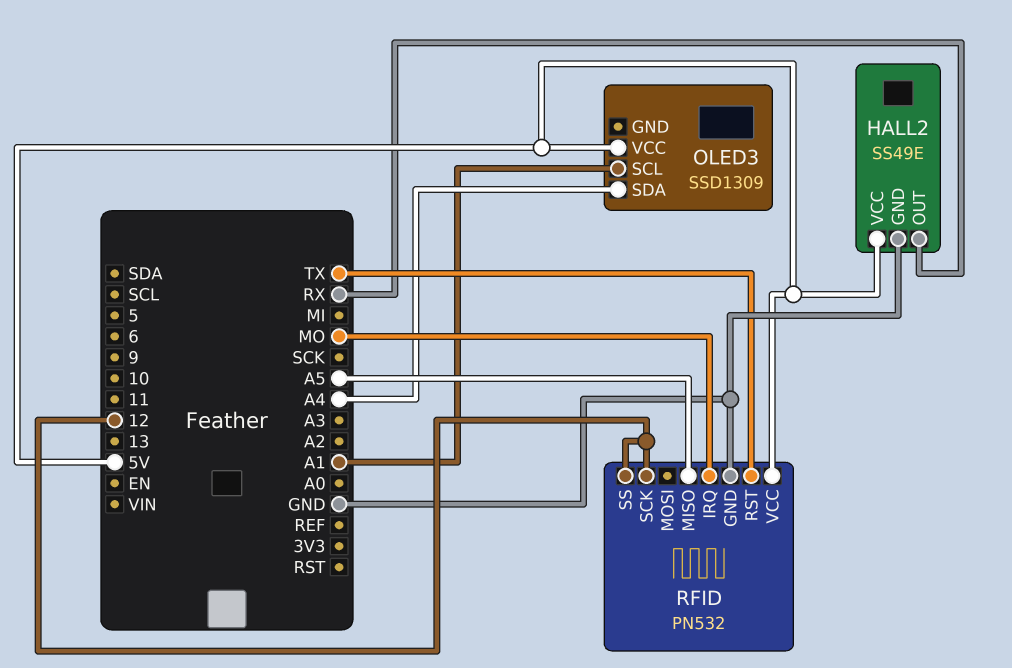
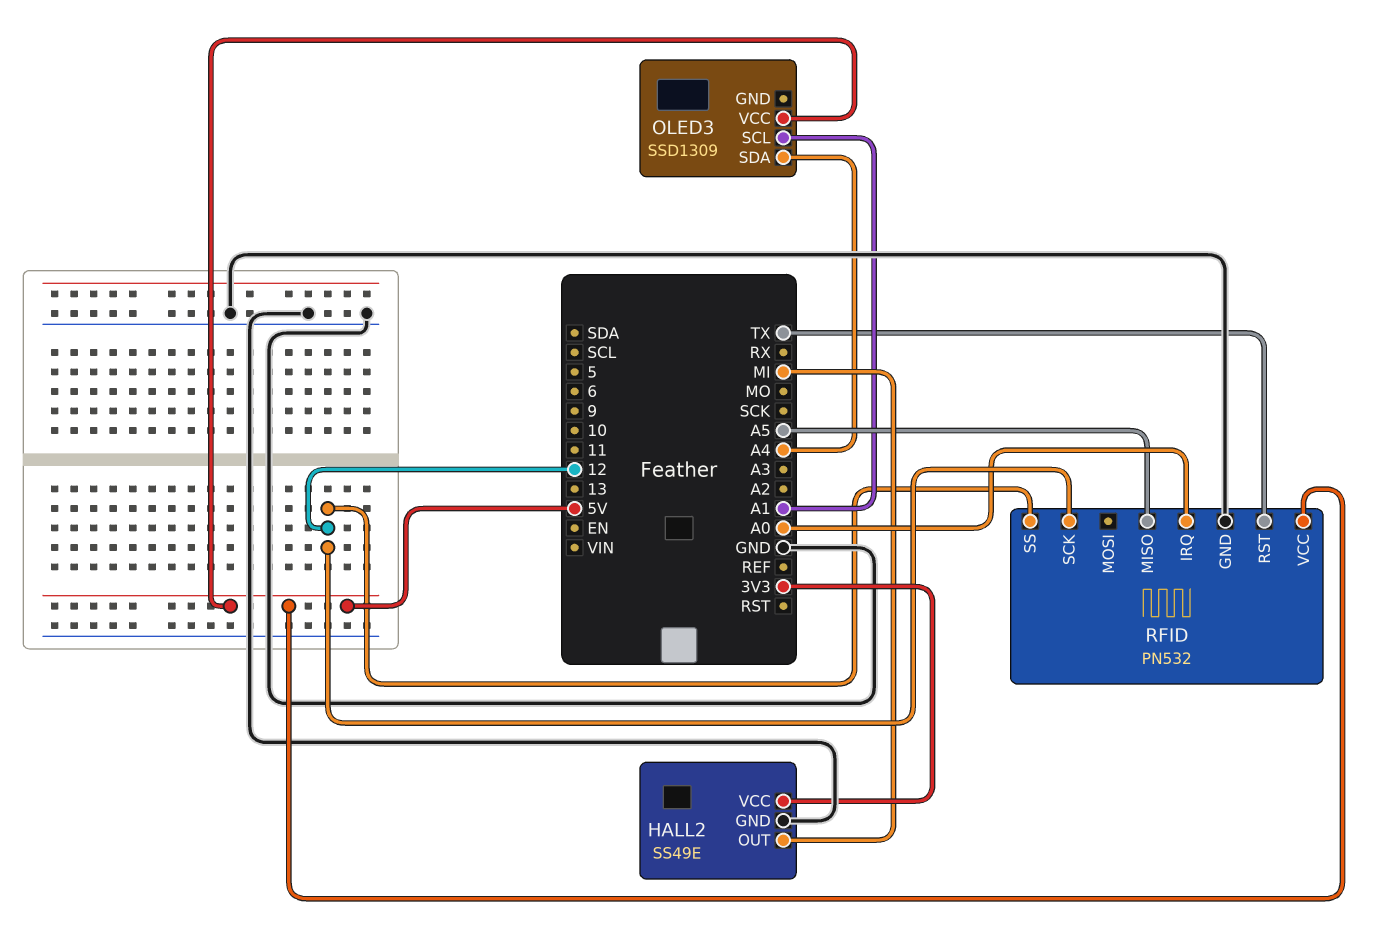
HALL2 pin OUT: RX -> MI
HALL2 pin VCC: 5V -> 3V3
RFID pin IRQ: MO -> A0

